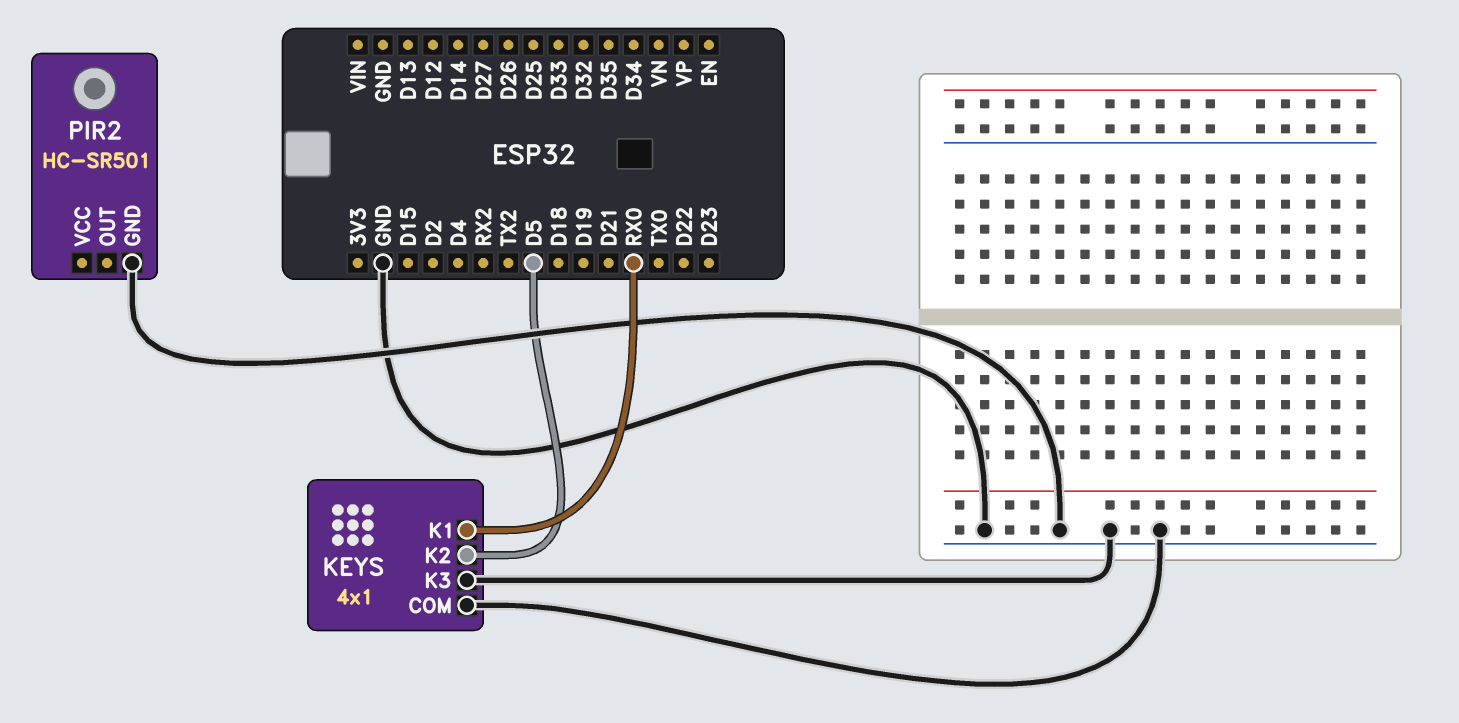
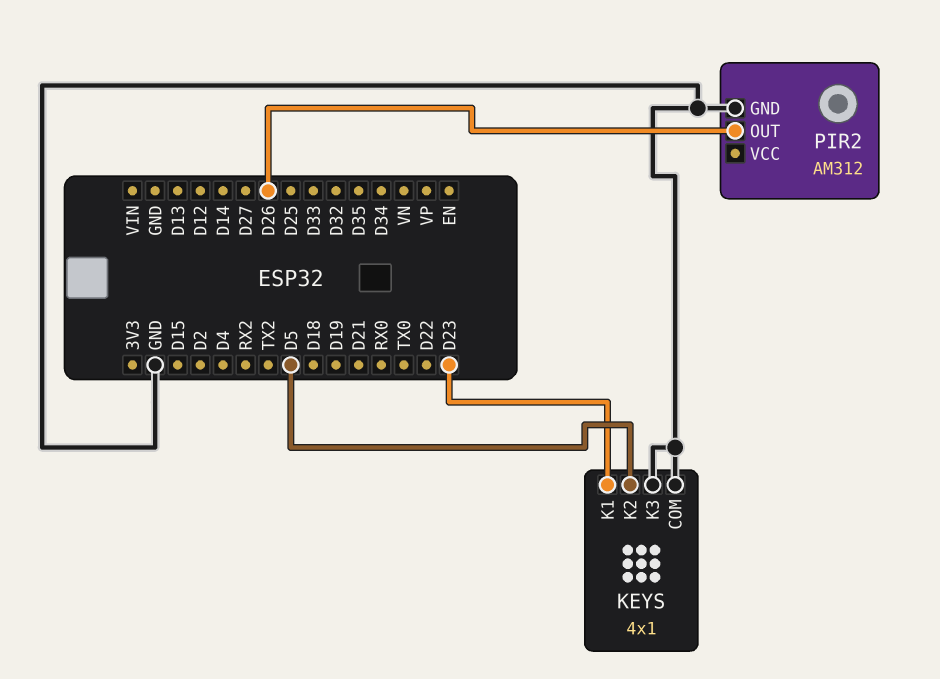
KEYS pin K1: RX0 -> D23
PIR2: HC-SR501 -> AM312
PIR2 pin OUT: none -> D26

